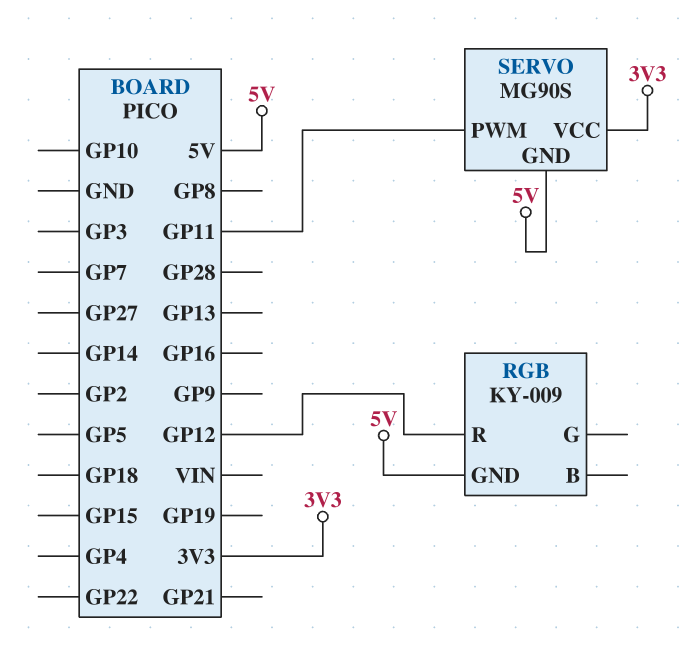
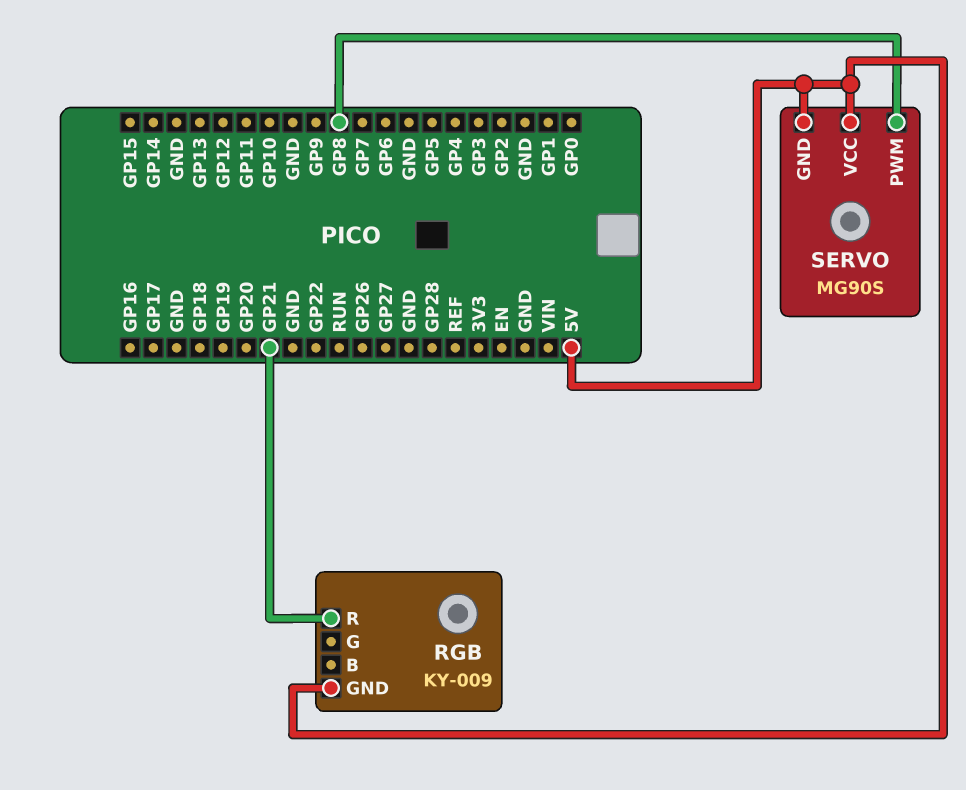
RGB pin R: GP12 -> GP21
SERVO pin PWM: GP11 -> GP8
SERVO pin VCC: 3V3 -> 5V

